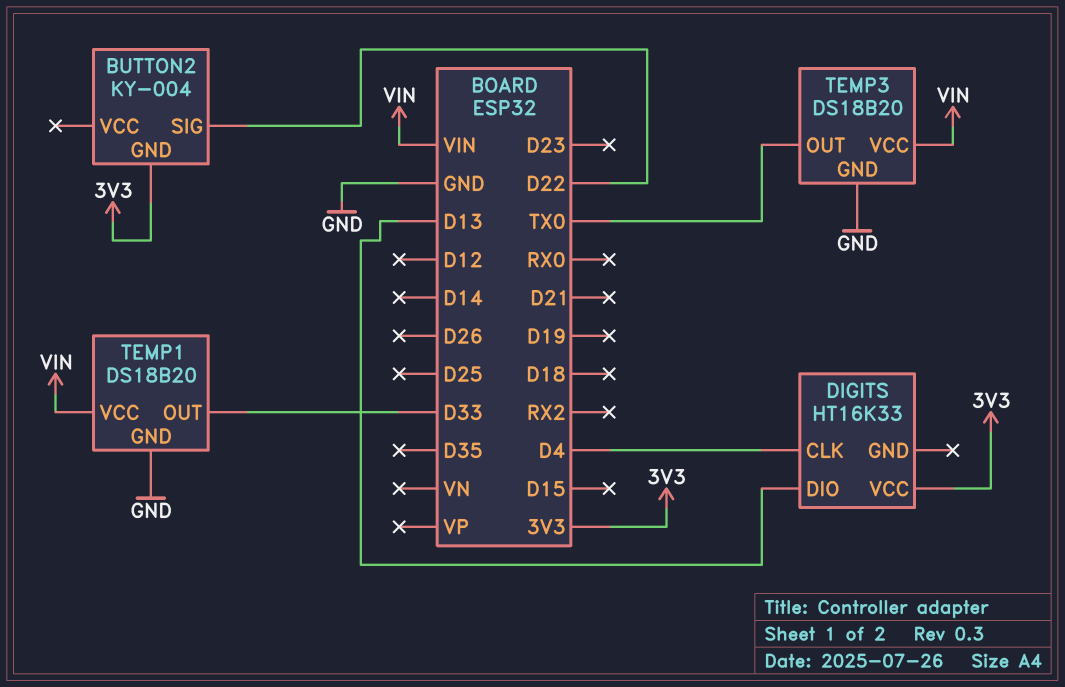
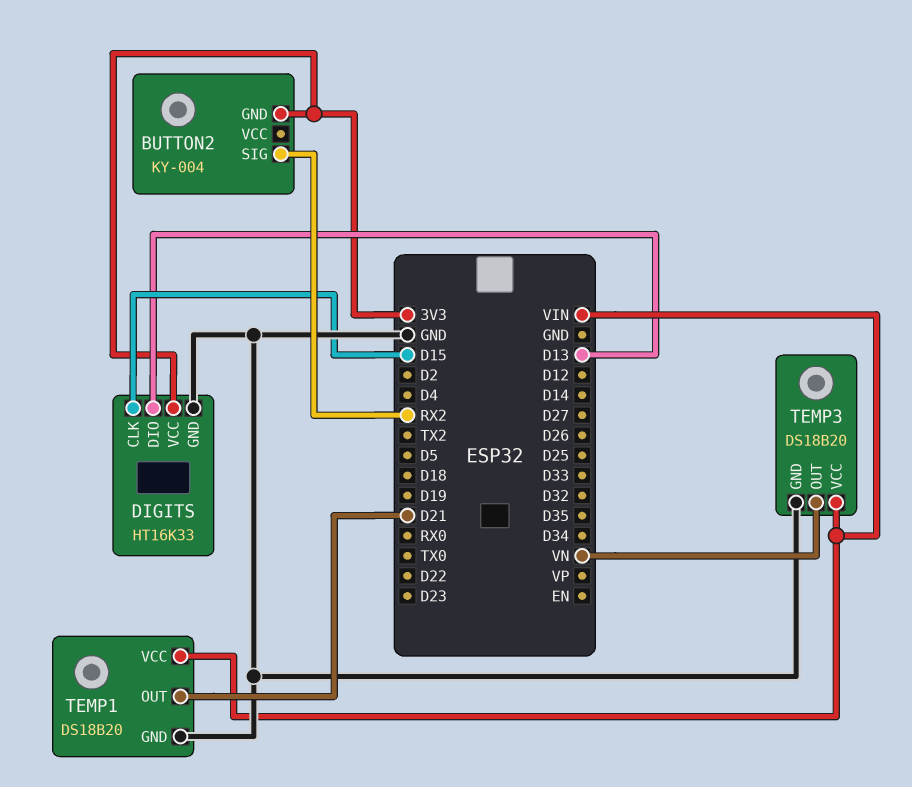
BUTTON2 pin SIG: D22 -> RX2
DIGITS pin CLK: D4 -> D15
DIGITS pin GND: none -> GND
TEMP1 pin OUT: D33 -> D21
TEMP3 pin OUT: TX0 -> VN

